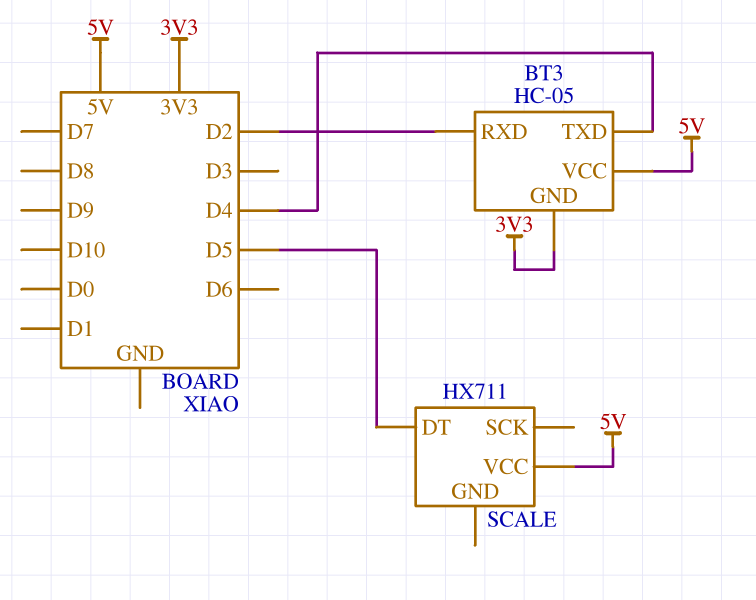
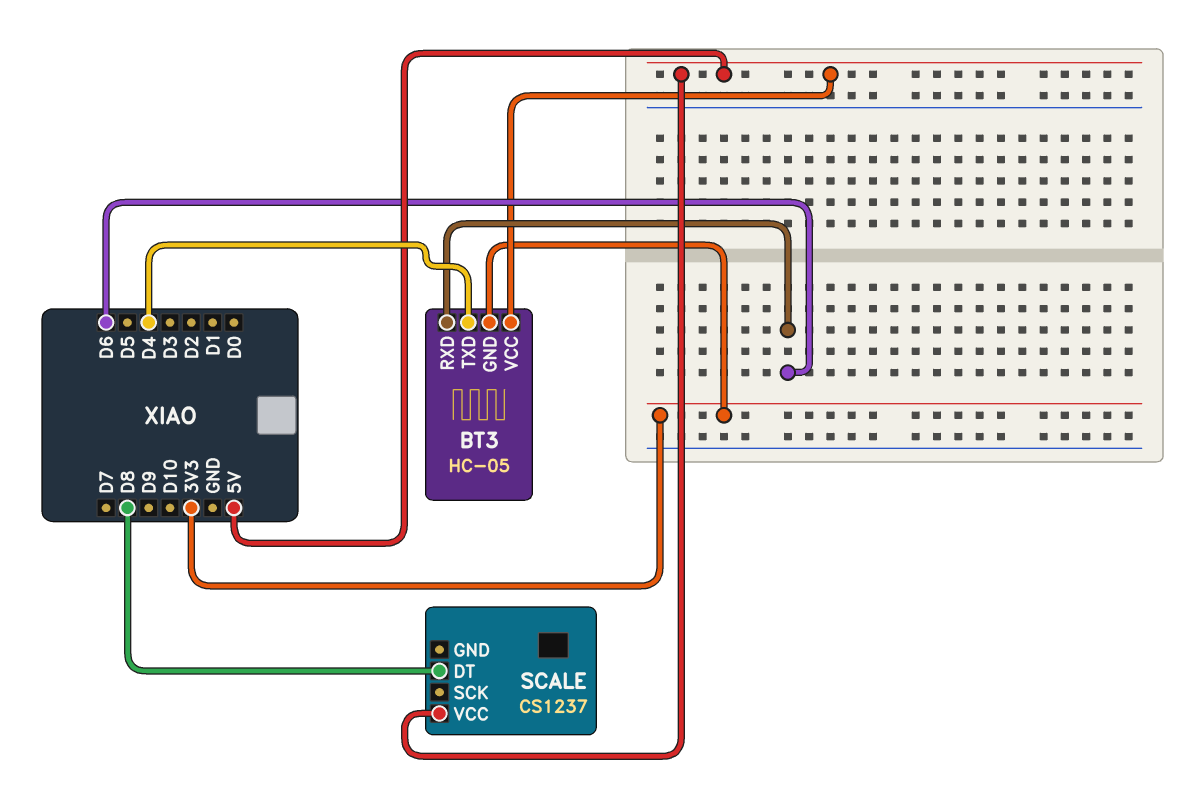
BT3 pin RXD: D2 -> D6
SCALE: HX711 -> CS1237
SCALE pin DT: D5 -> D8

